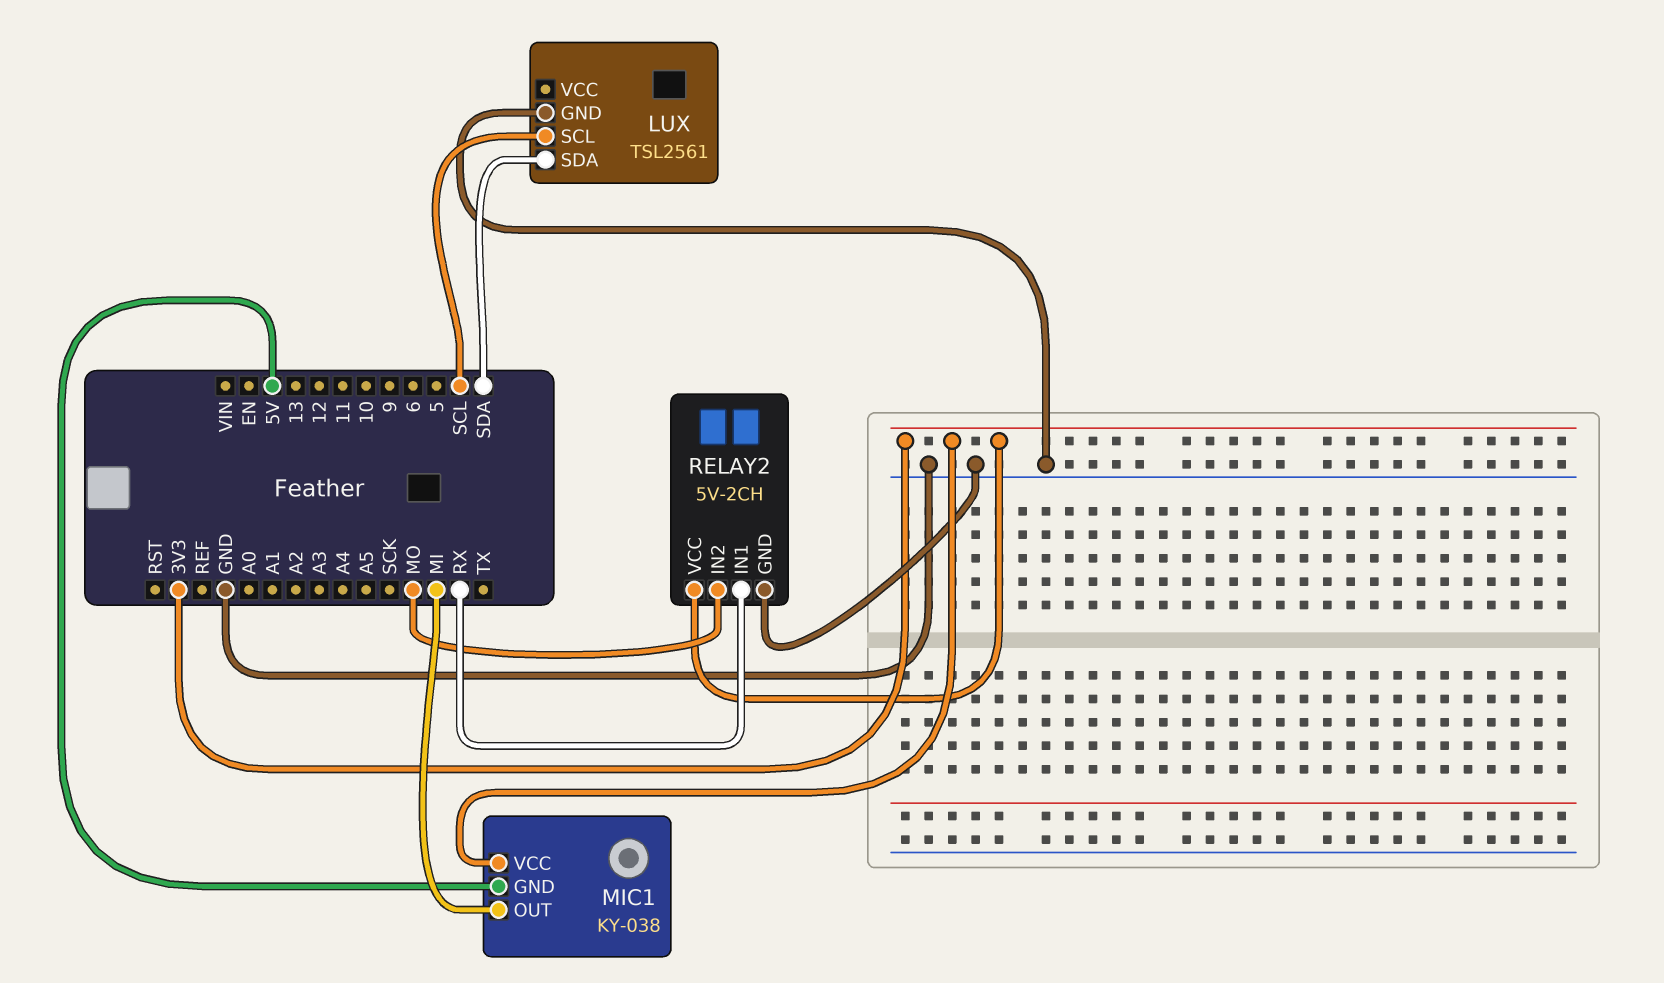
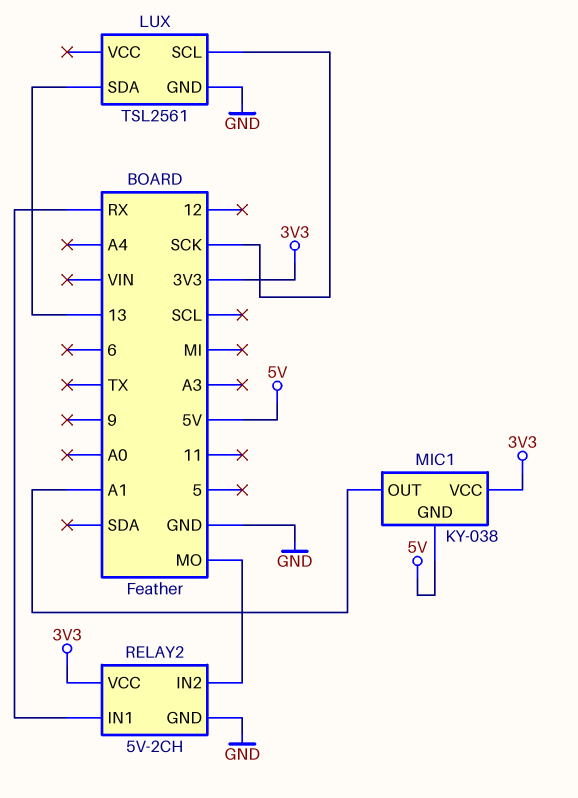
LUX pin SCL: SCL -> SCK
LUX pin SDA: SDA -> 13
MIC1 pin OUT: MI -> A1

